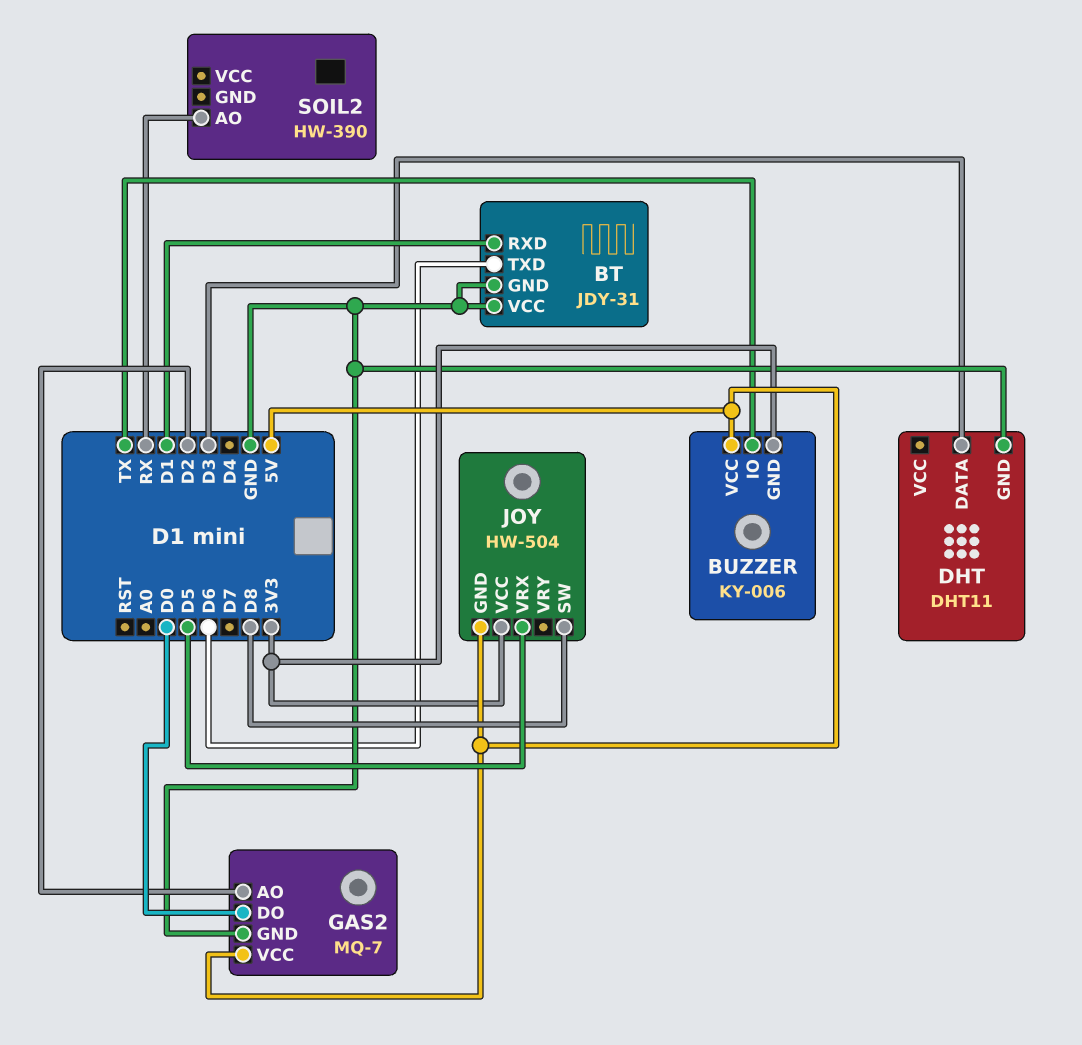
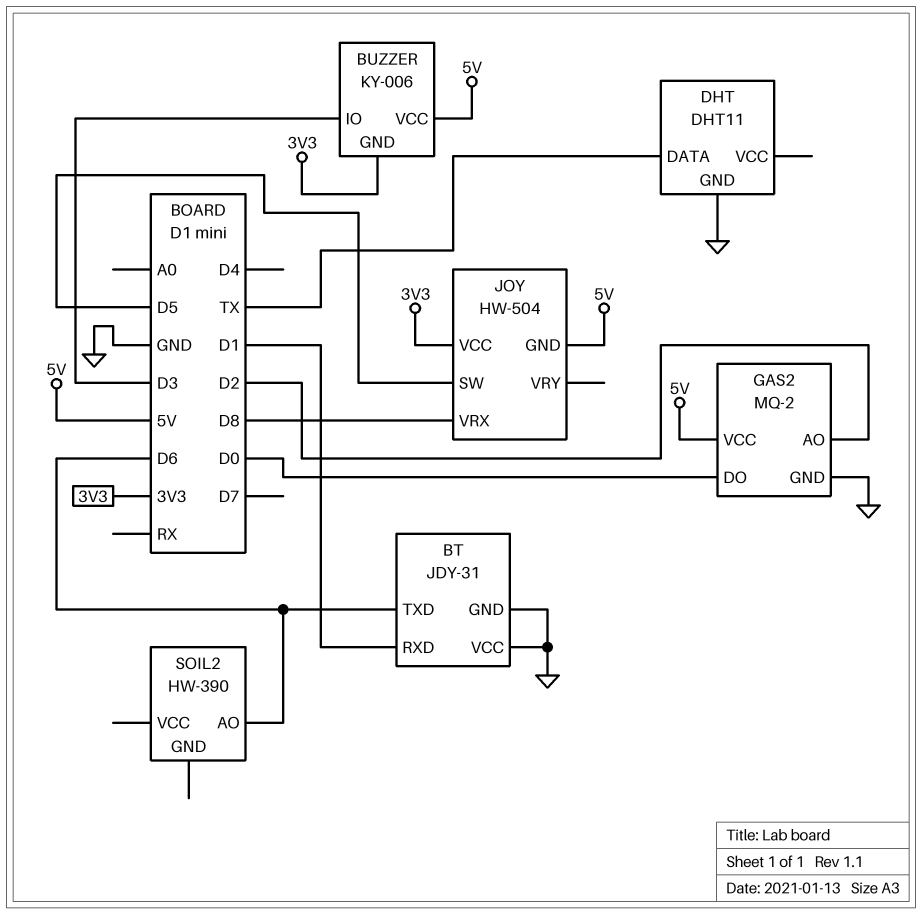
BUZZER pin IO: TX -> D3
DHT pin DATA: D3 -> TX
GAS2: MQ-7 -> MQ-2
JOY pin SW: D8 -> D5
JOY pin VRX: D5 -> D8
SOIL2 pin AO: RX -> D6

